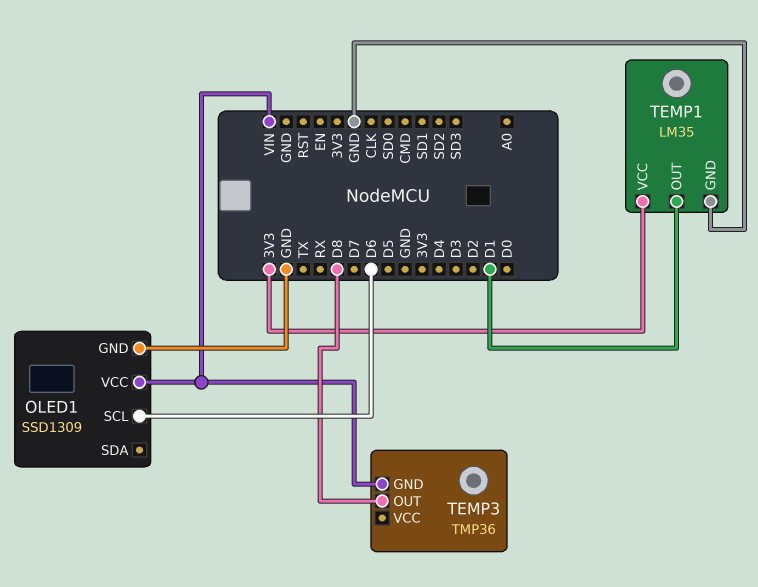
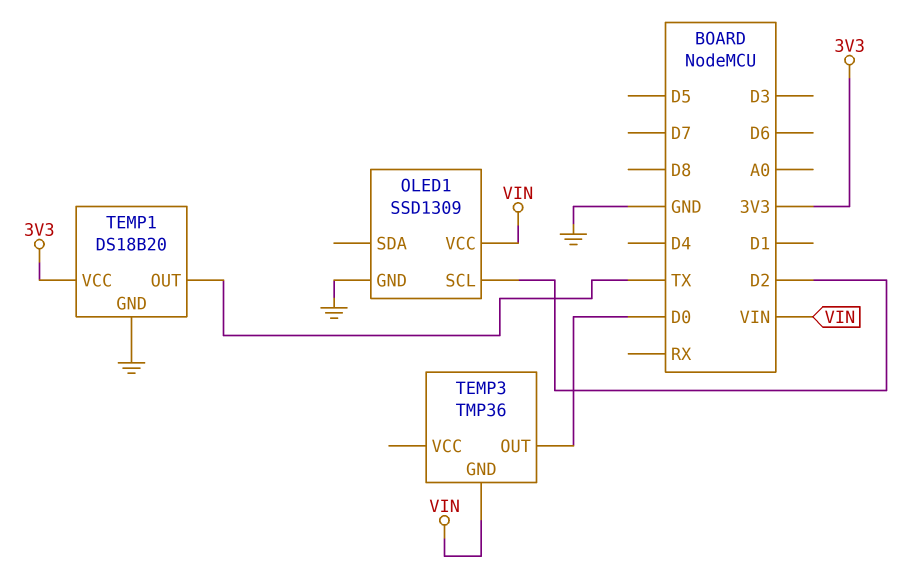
OLED1 pin SCL: D6 -> D2
TEMP1: LM35 -> DS18B20
TEMP1 pin OUT: D1 -> TX
TEMP3 pin OUT: D8 -> D0

